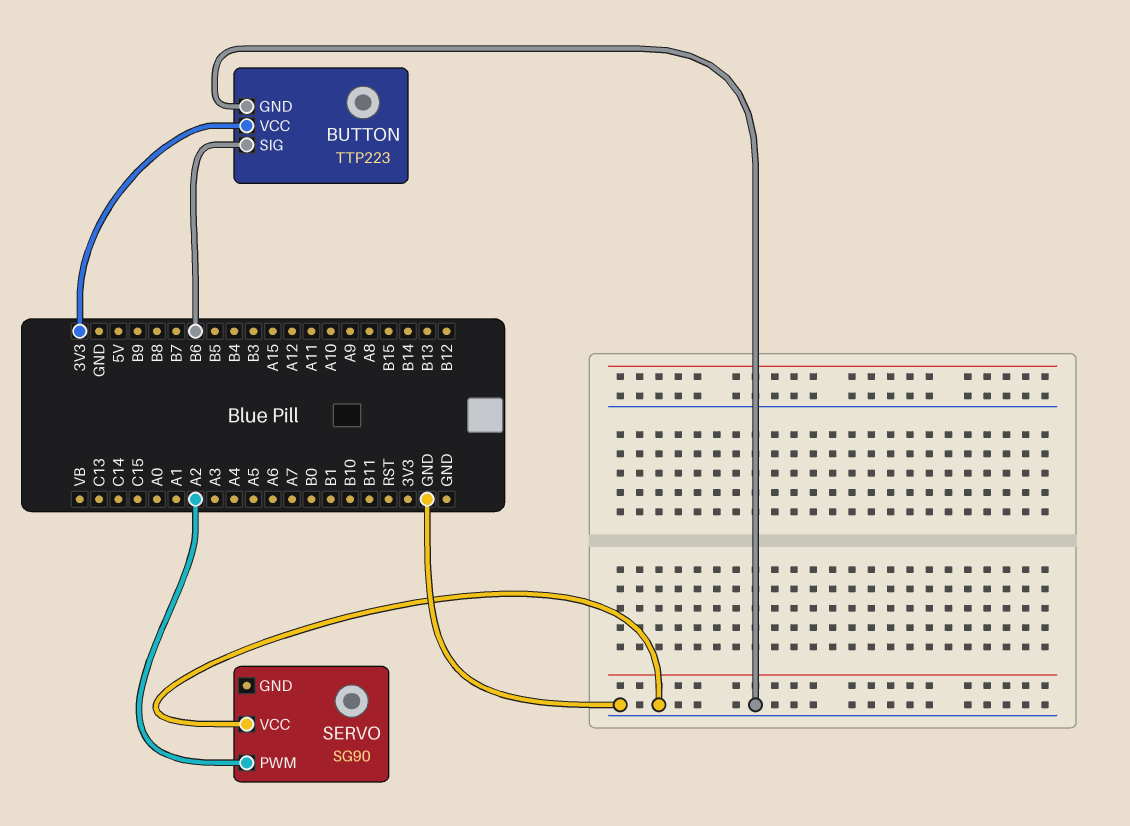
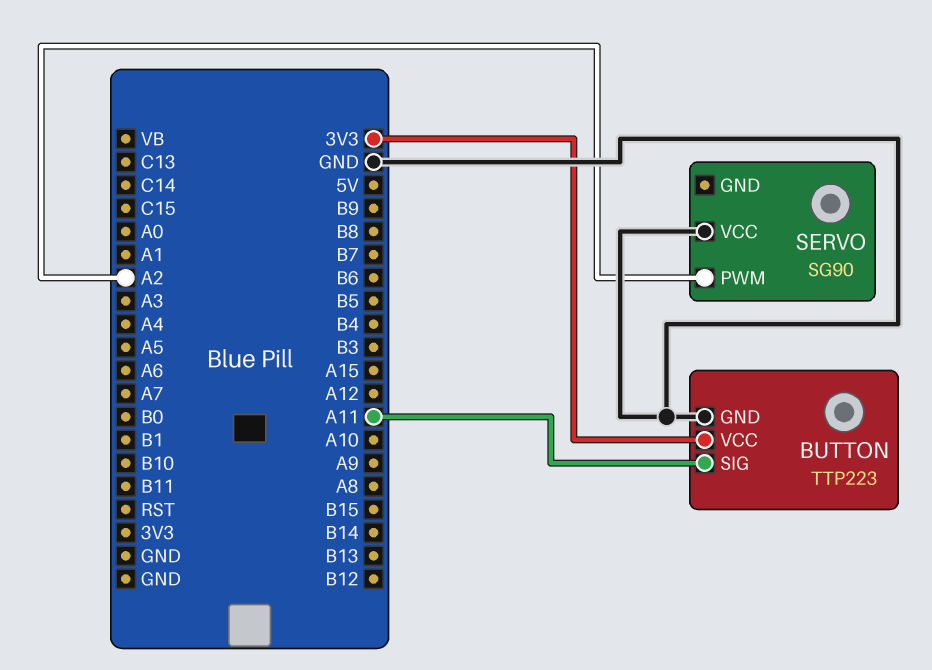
BUTTON pin SIG: B6 -> A11

